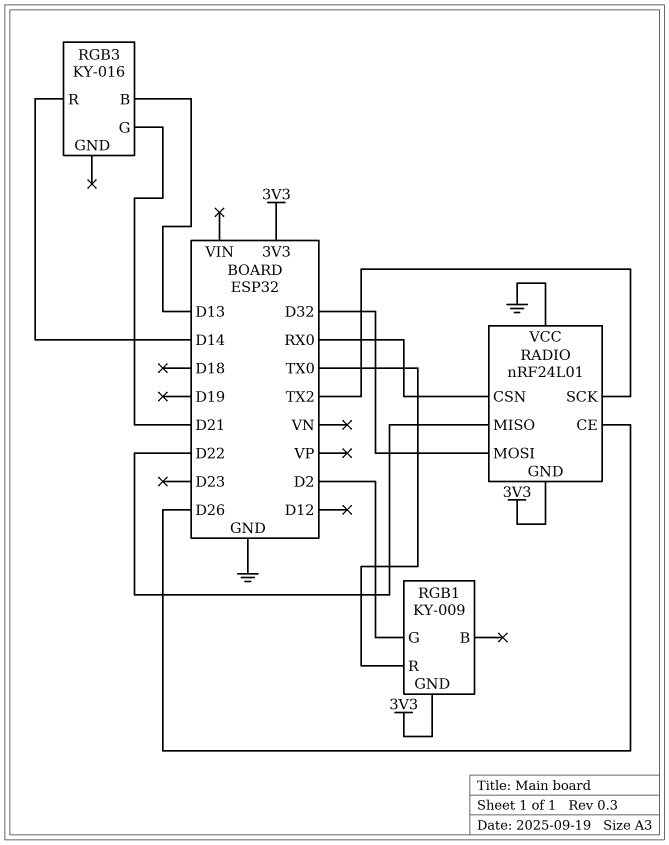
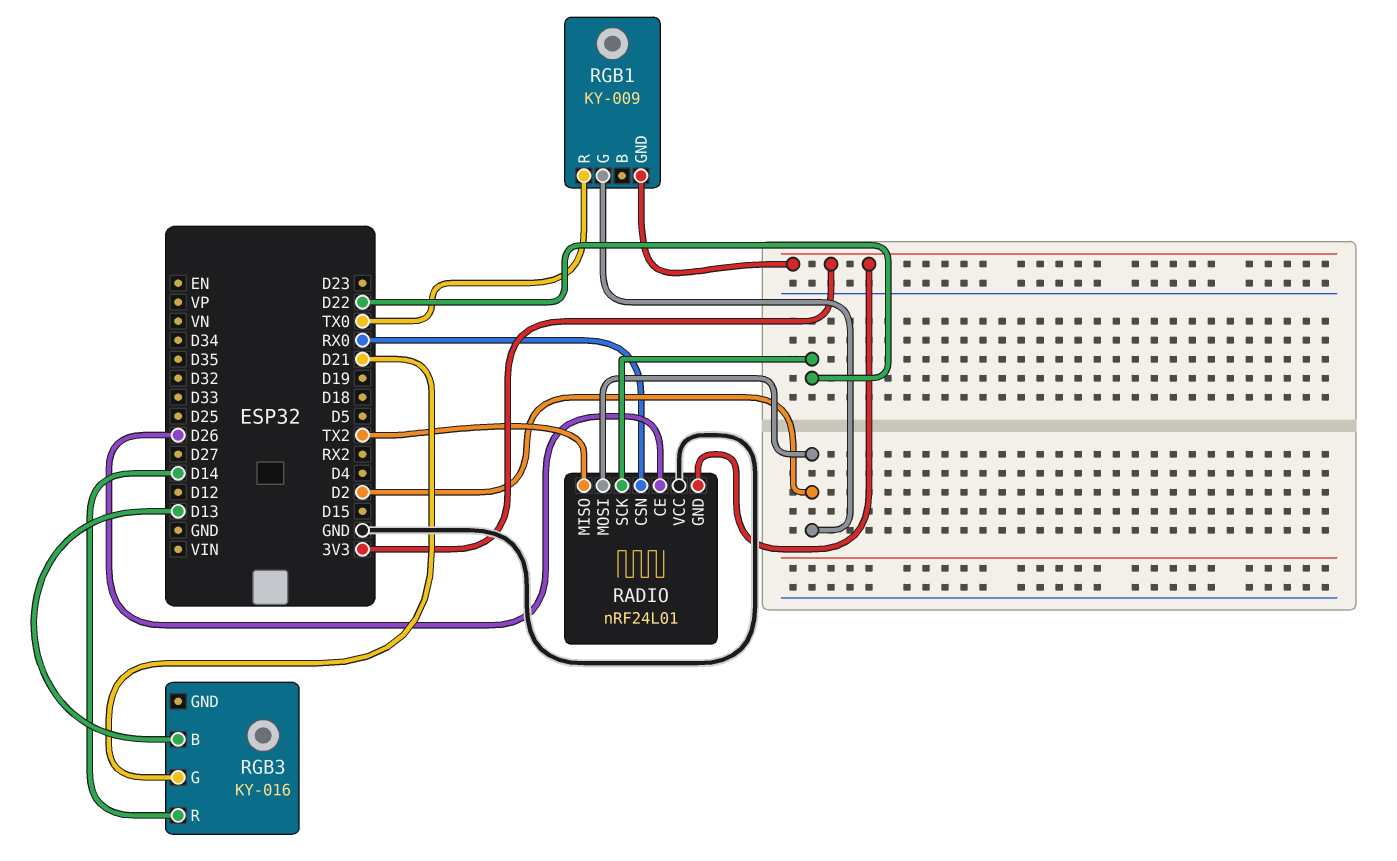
RADIO pin MISO: D22 -> TX2
RADIO pin MOSI: D32 -> D2
RADIO pin SCK: TX2 -> D22

